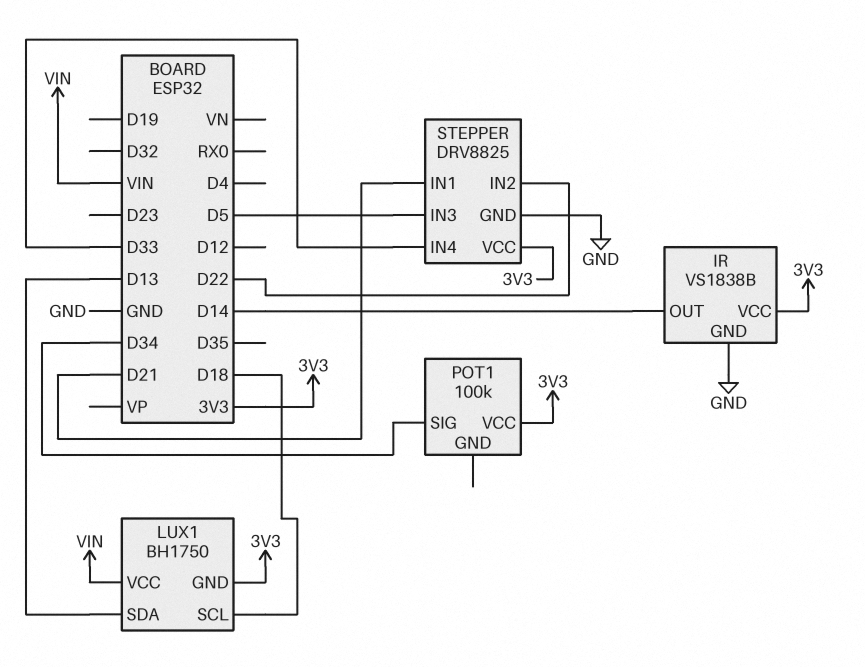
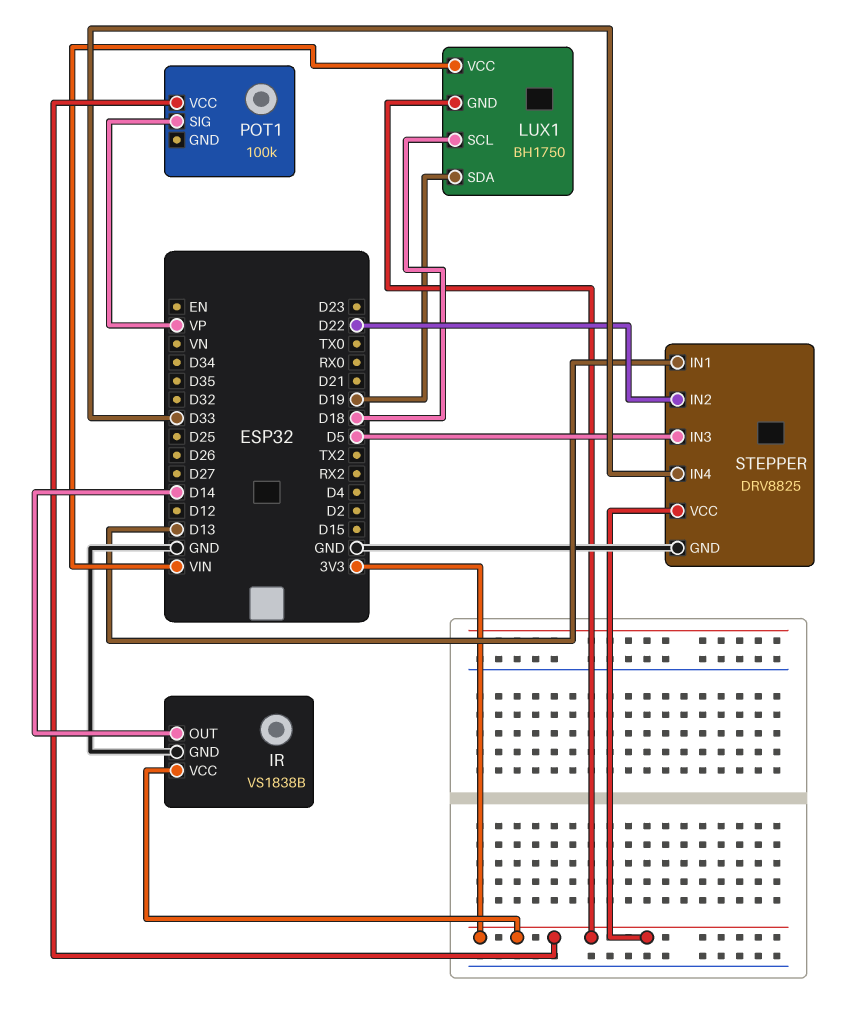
LUX1 pin SDA: D13 -> D19
POT1 pin SIG: D34 -> VP
STEPPER pin IN1: D21 -> D13

